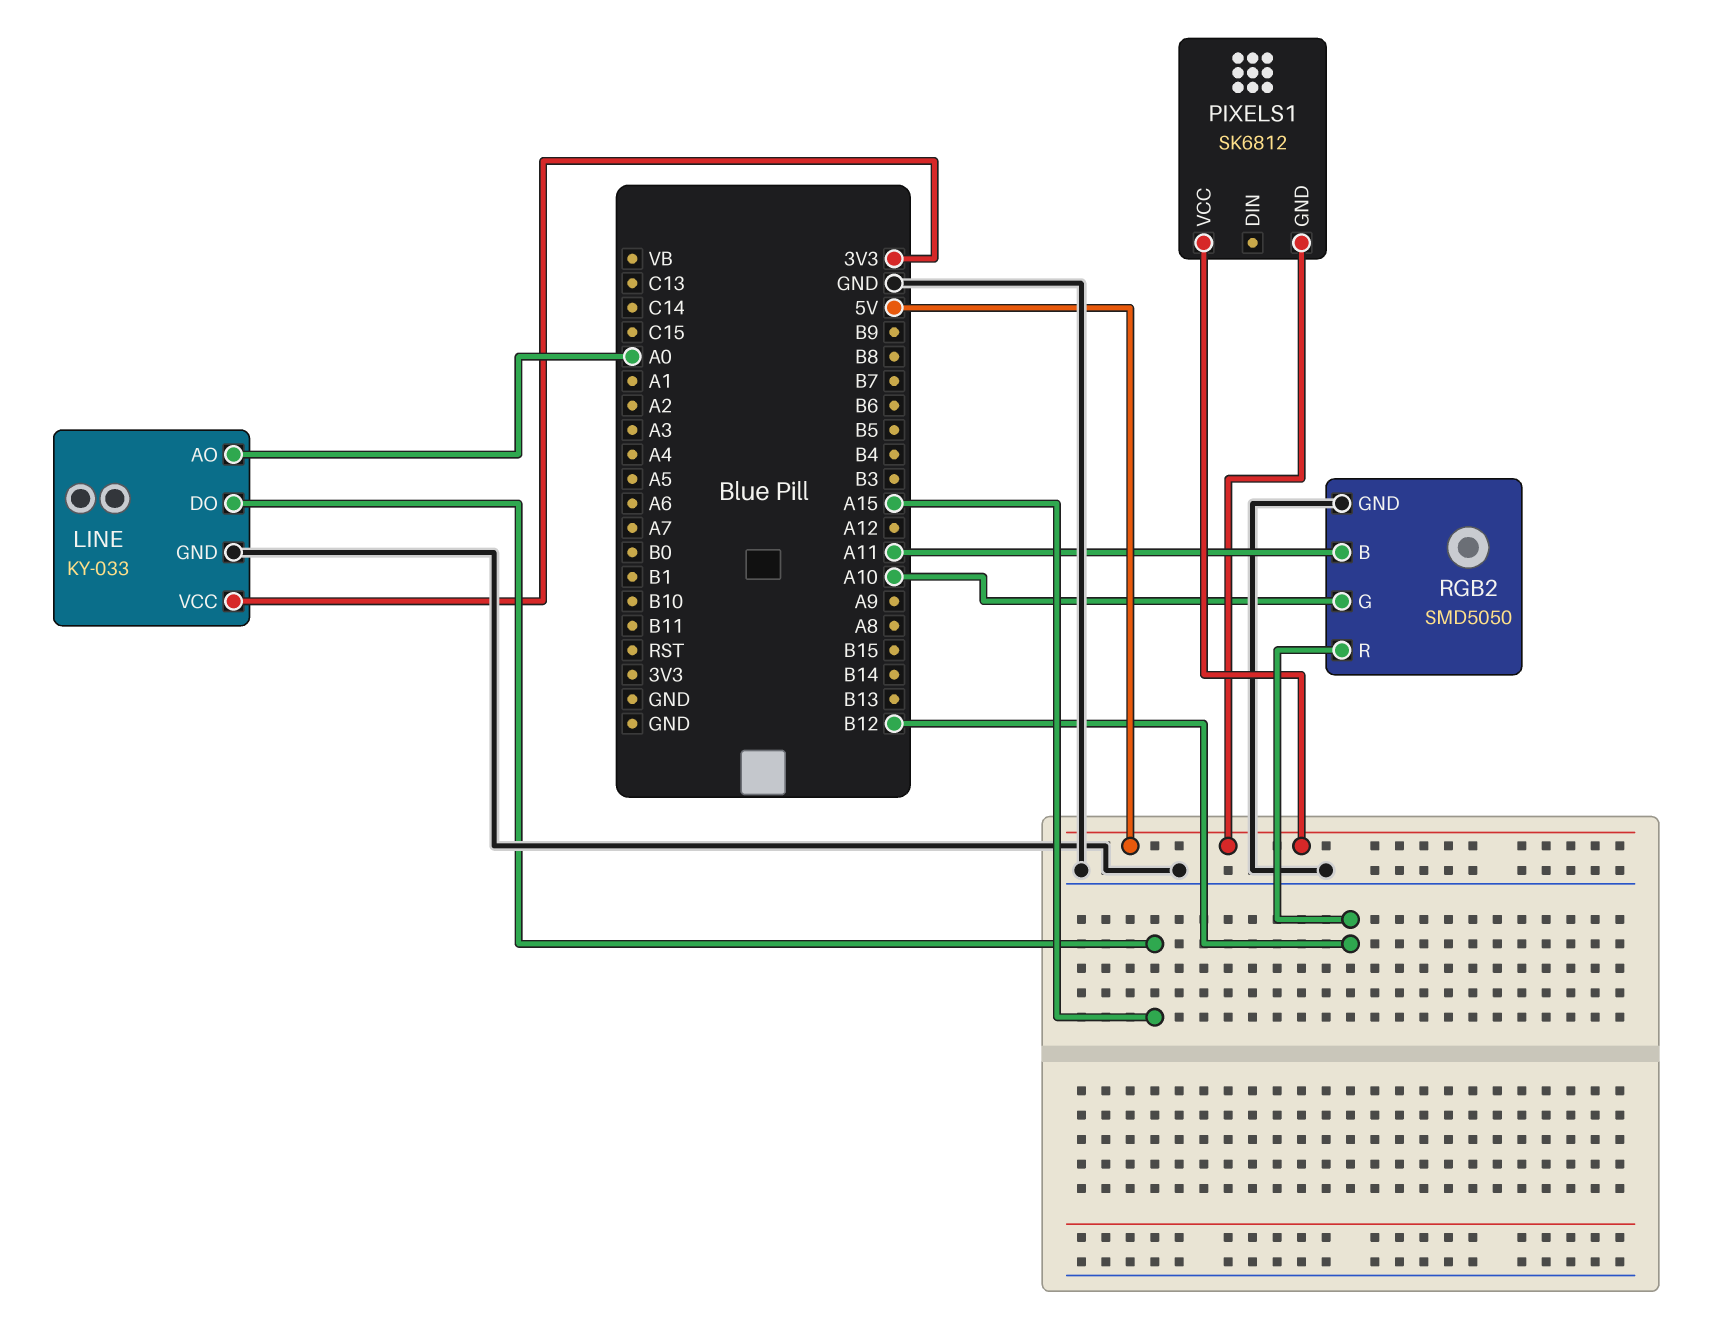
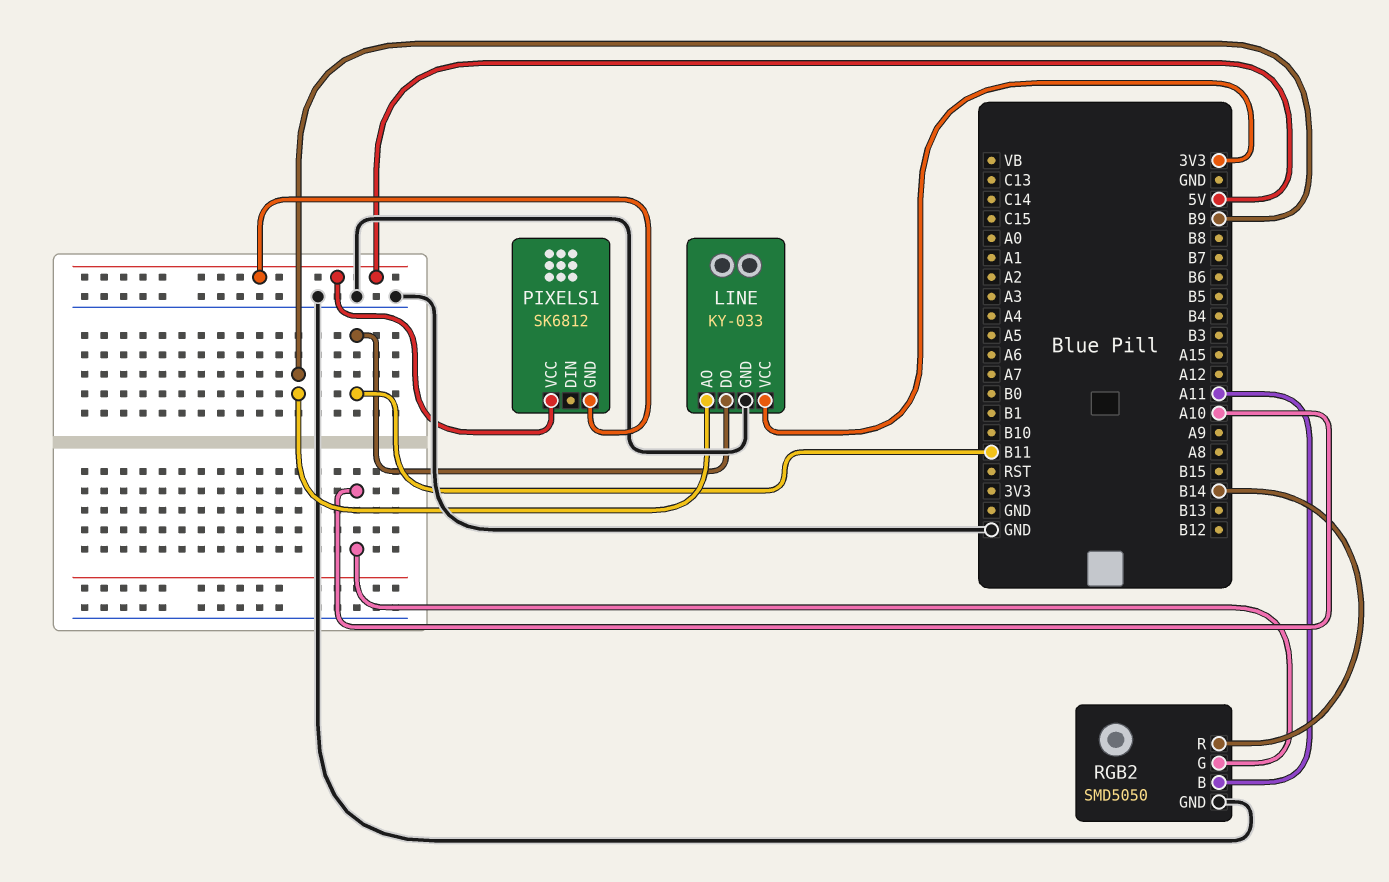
LINE pin AO: A0 -> B9
LINE pin DO: A15 -> B11
RGB2 pin R: B12 -> B14

